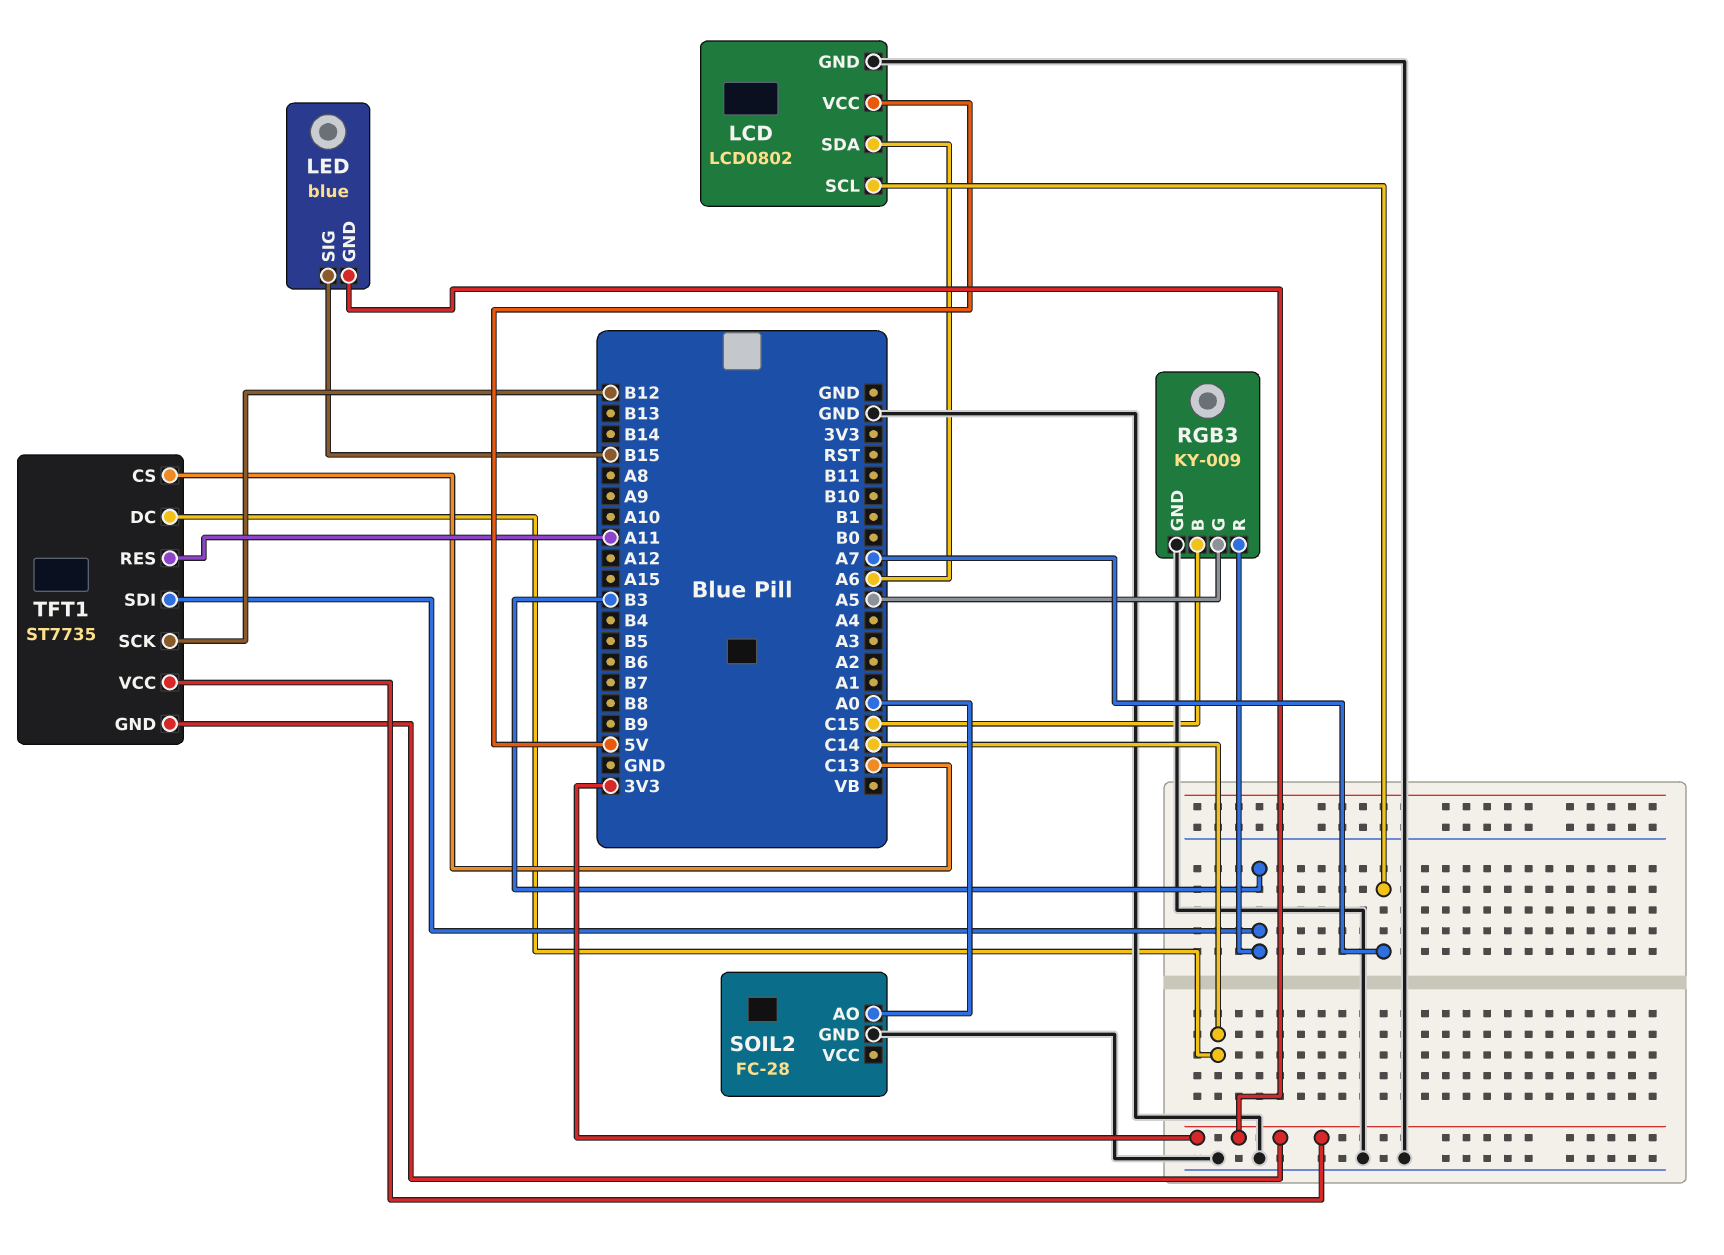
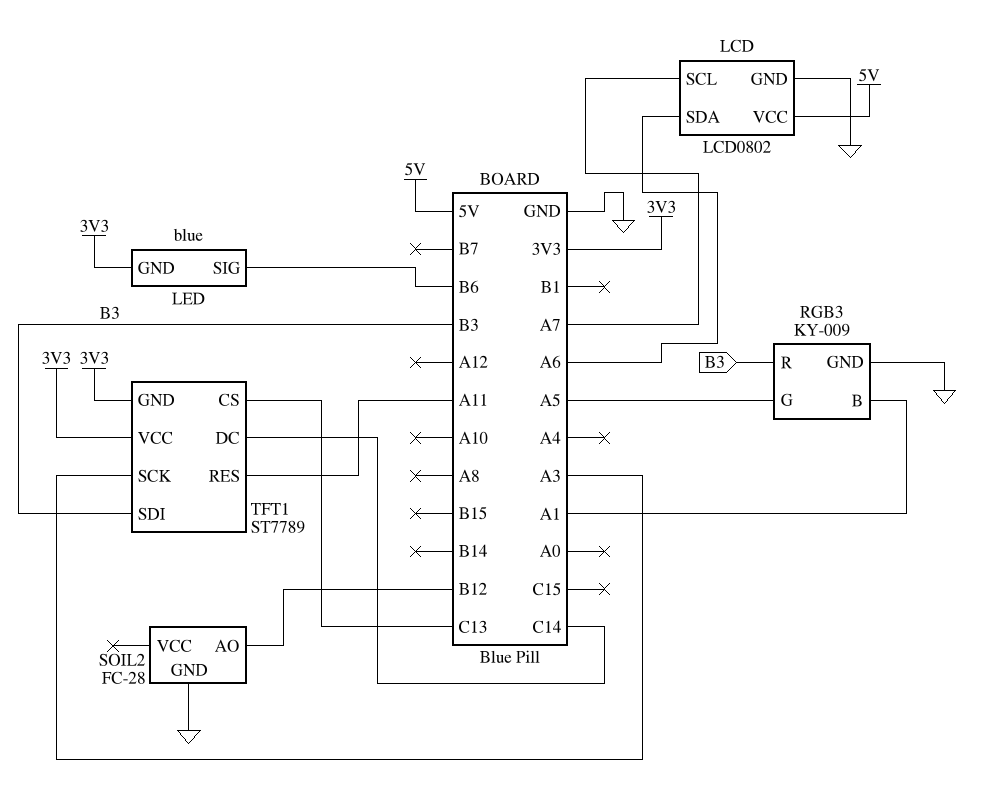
LED pin SIG: B15 -> B6
RGB3 pin B: C15 -> A1
SOIL2 pin AO: A0 -> B12
TFT1: ST7735 -> ST7789
TFT1 pin SCK: B12 -> A3

